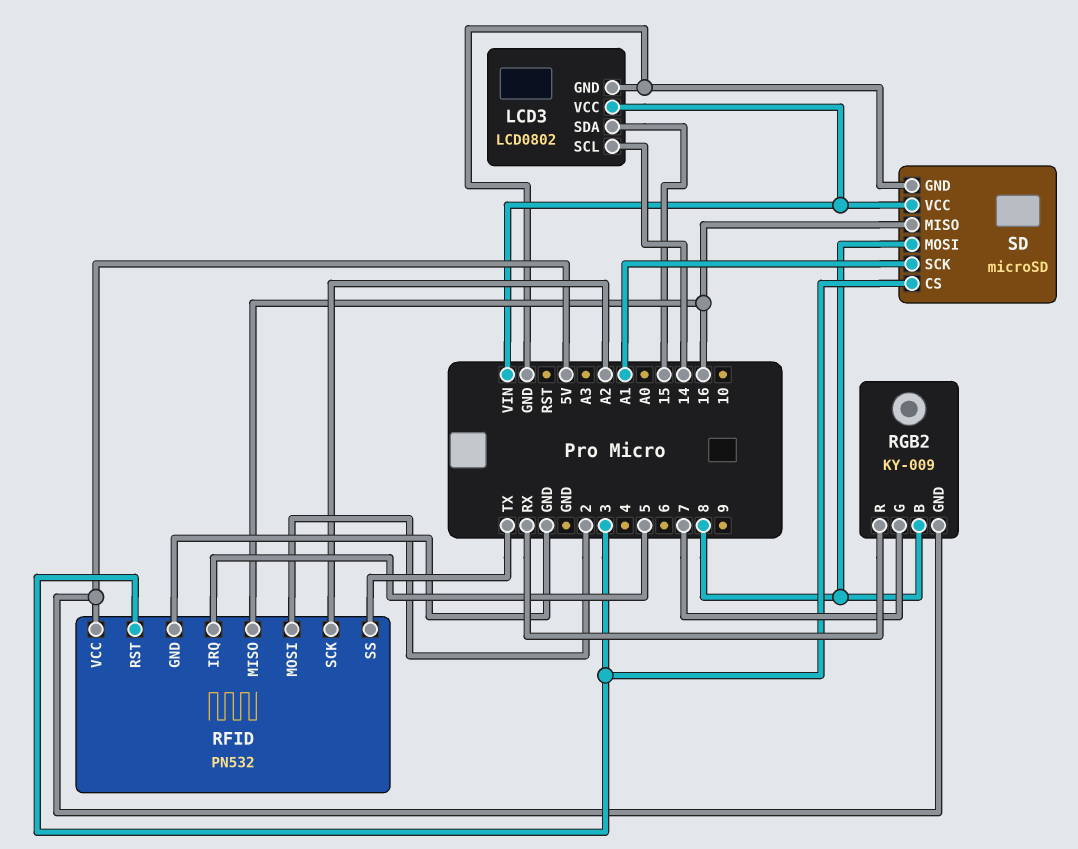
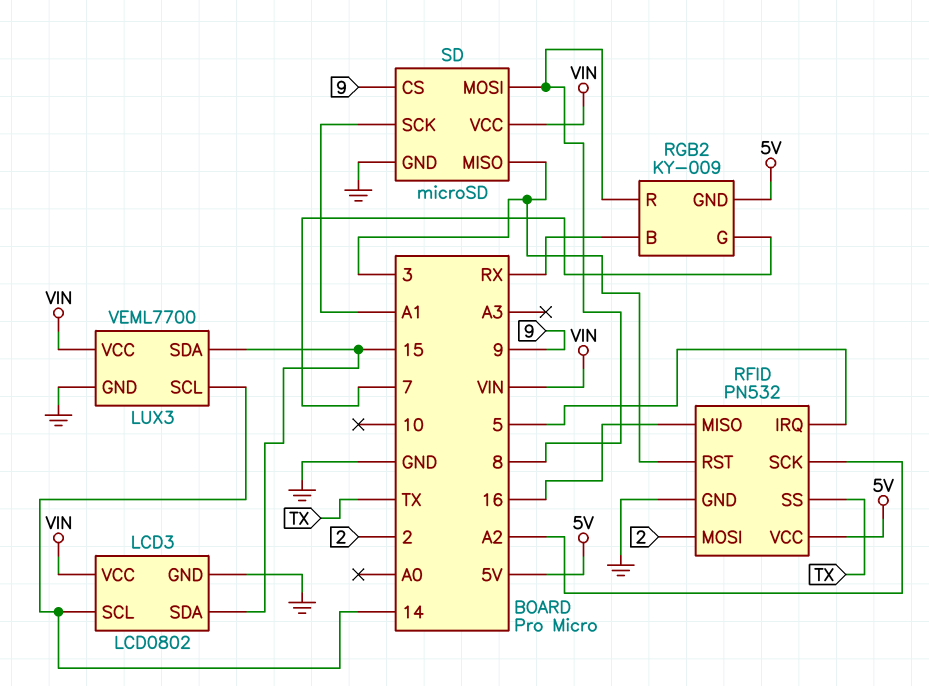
LUX3: none -> VEML7700
LUX3 pin GND: none -> GND
LUX3 pin SCL: none -> 14
LUX3 pin SDA: none -> 15
LUX3 pin VCC: none -> VIN
RGB2 pin B: 8 -> RX
RGB2 pin R: RX -> 8
SD pin CS: 3 -> 9
SD pin MISO: 16 -> 3

